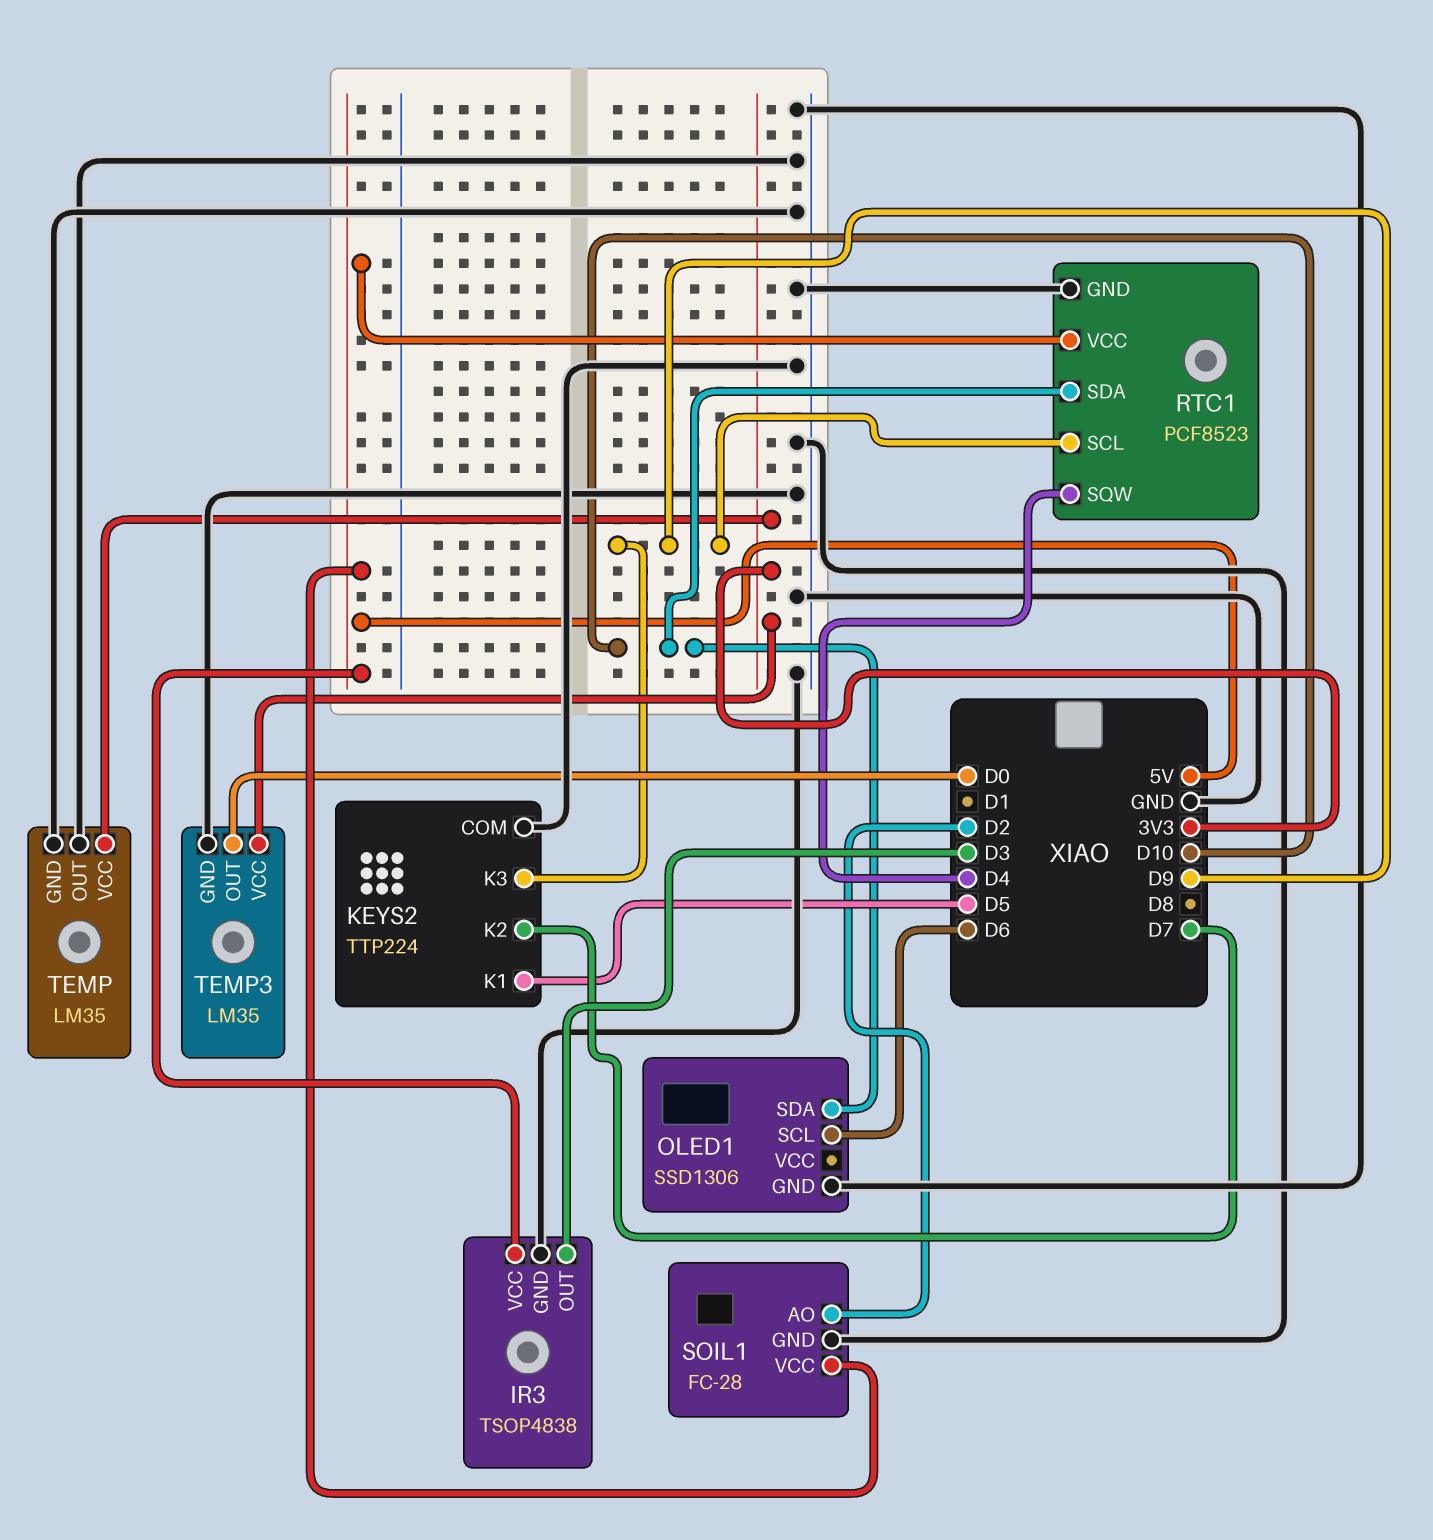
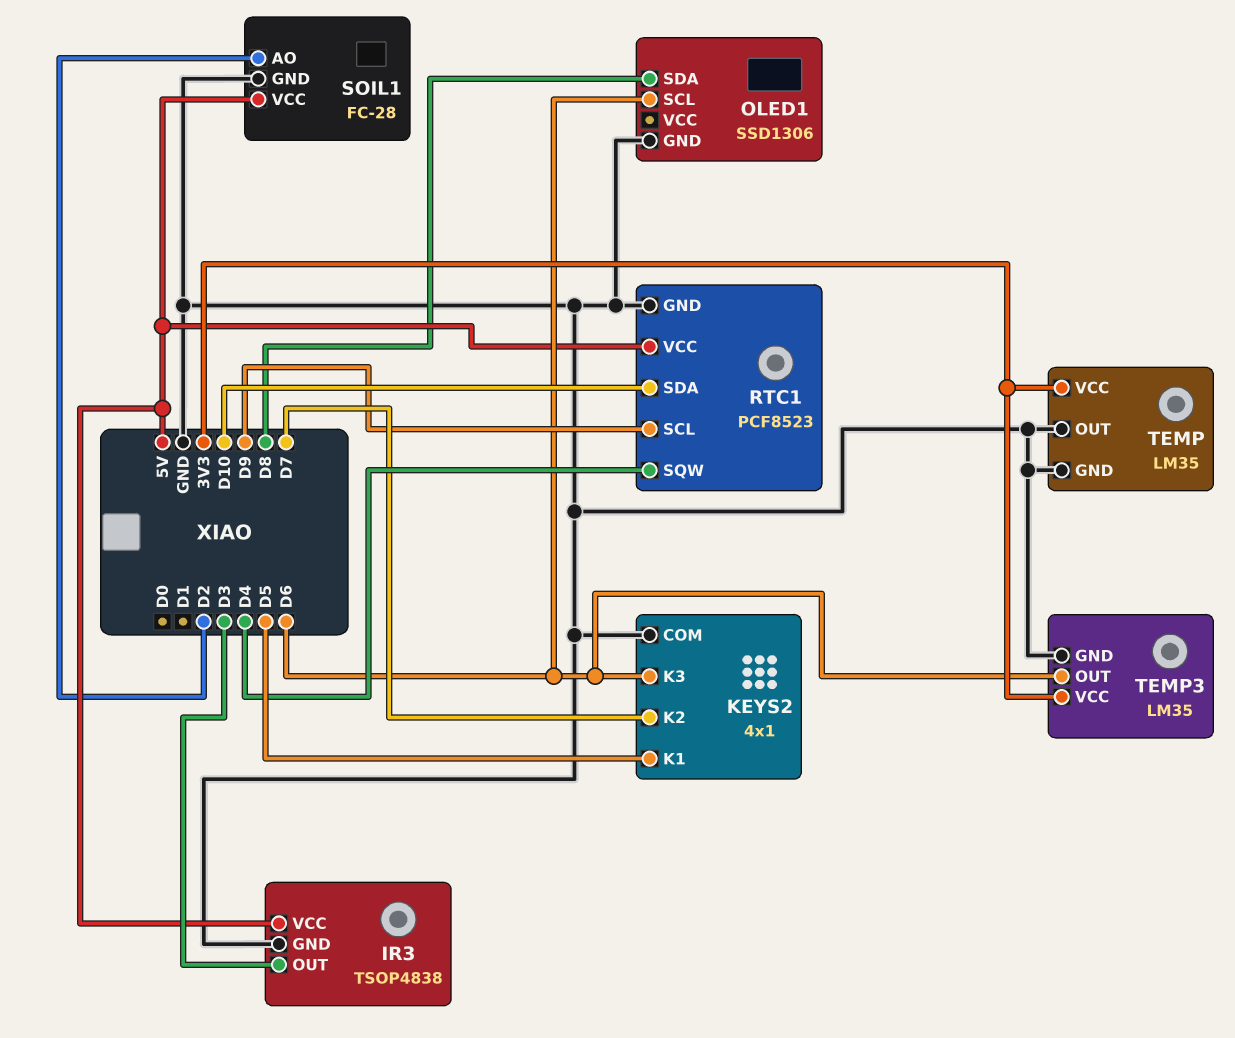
KEYS2: TTP224 -> 4x1
KEYS2 pin K3: D9 -> D6
OLED1 pin SDA: D10 -> D8
TEMP3 pin OUT: D0 -> D6

